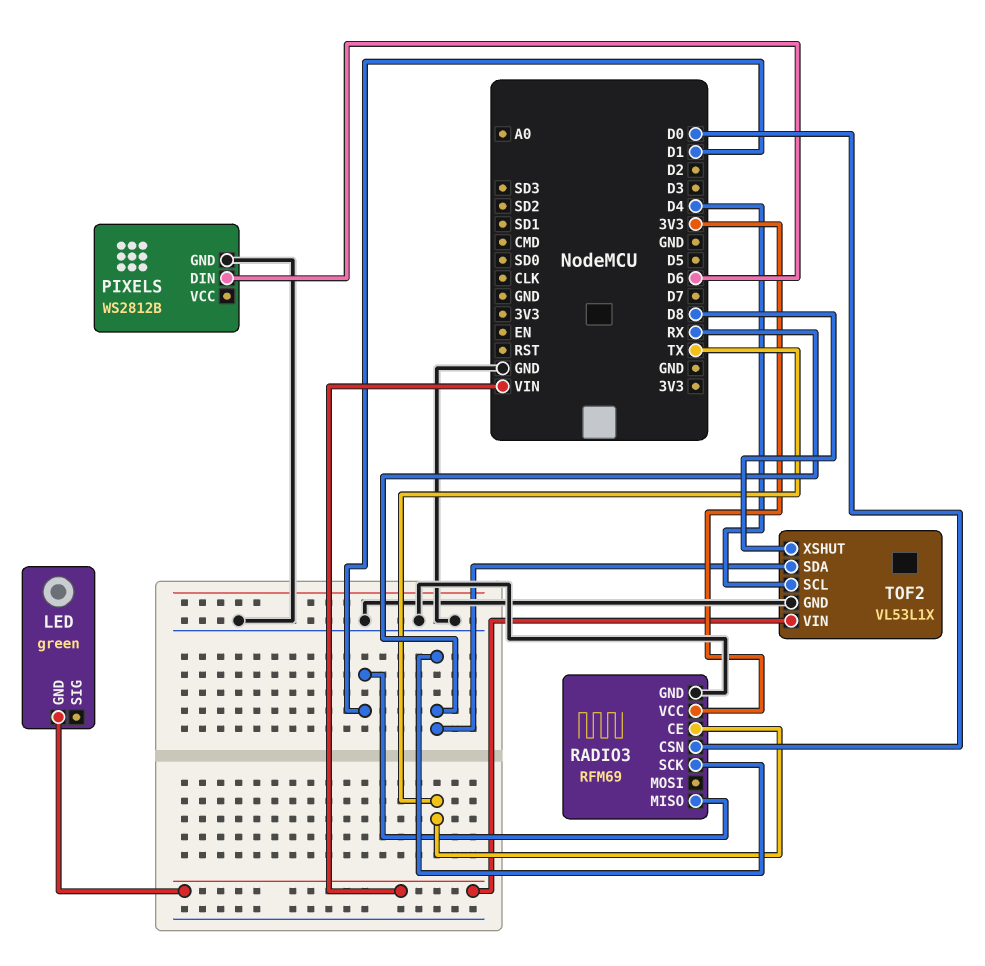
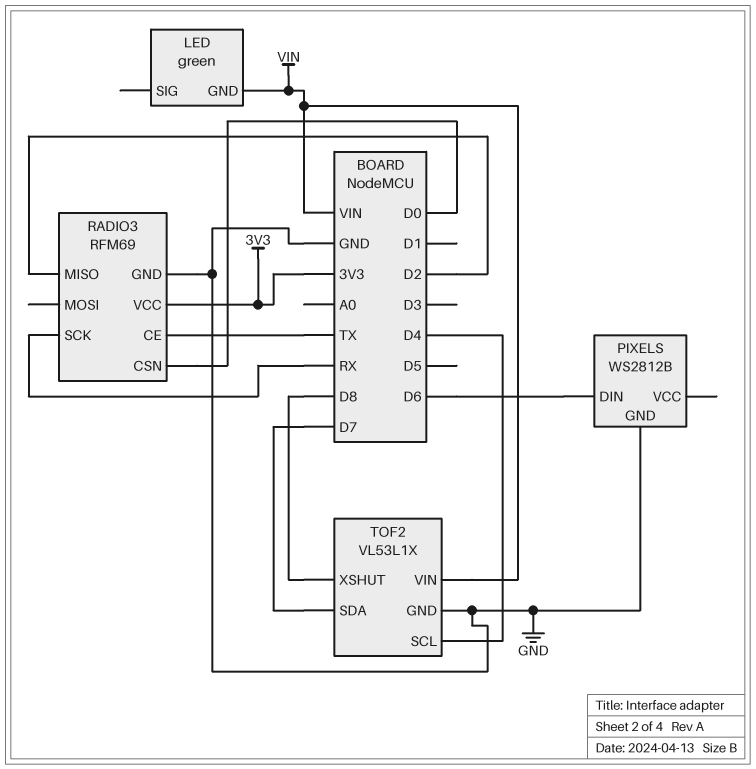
RADIO3 pin MISO: D1 -> D2
TOF2 pin SDA: RX -> D7

